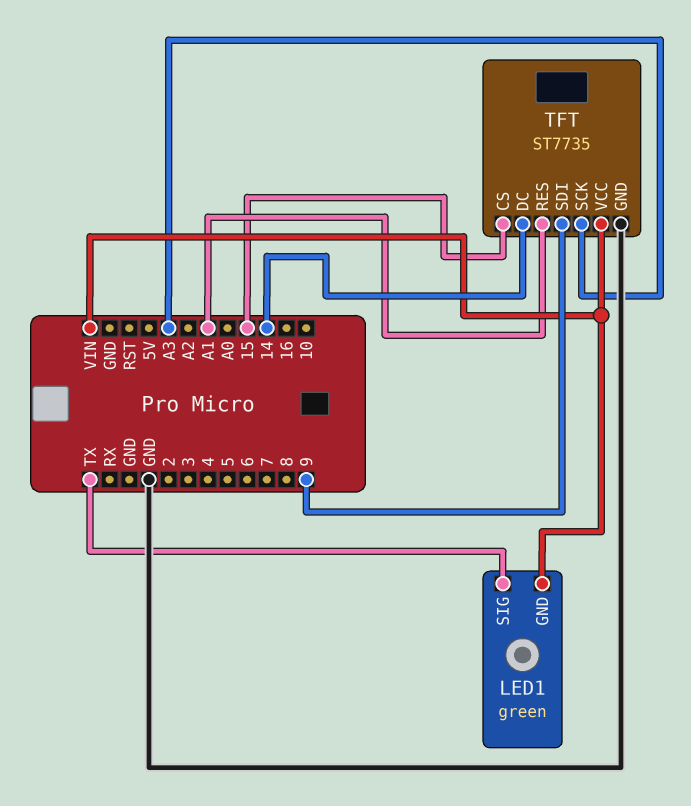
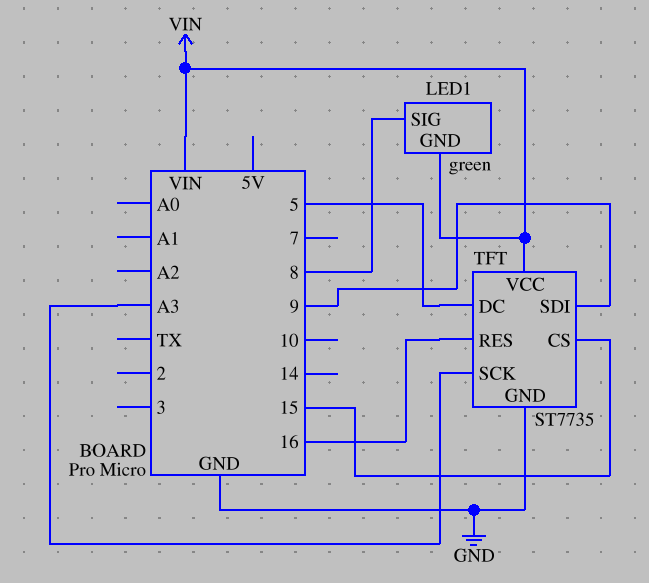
LED1 pin SIG: TX -> 8
TFT pin DC: 14 -> 5
TFT pin RES: A1 -> 16

